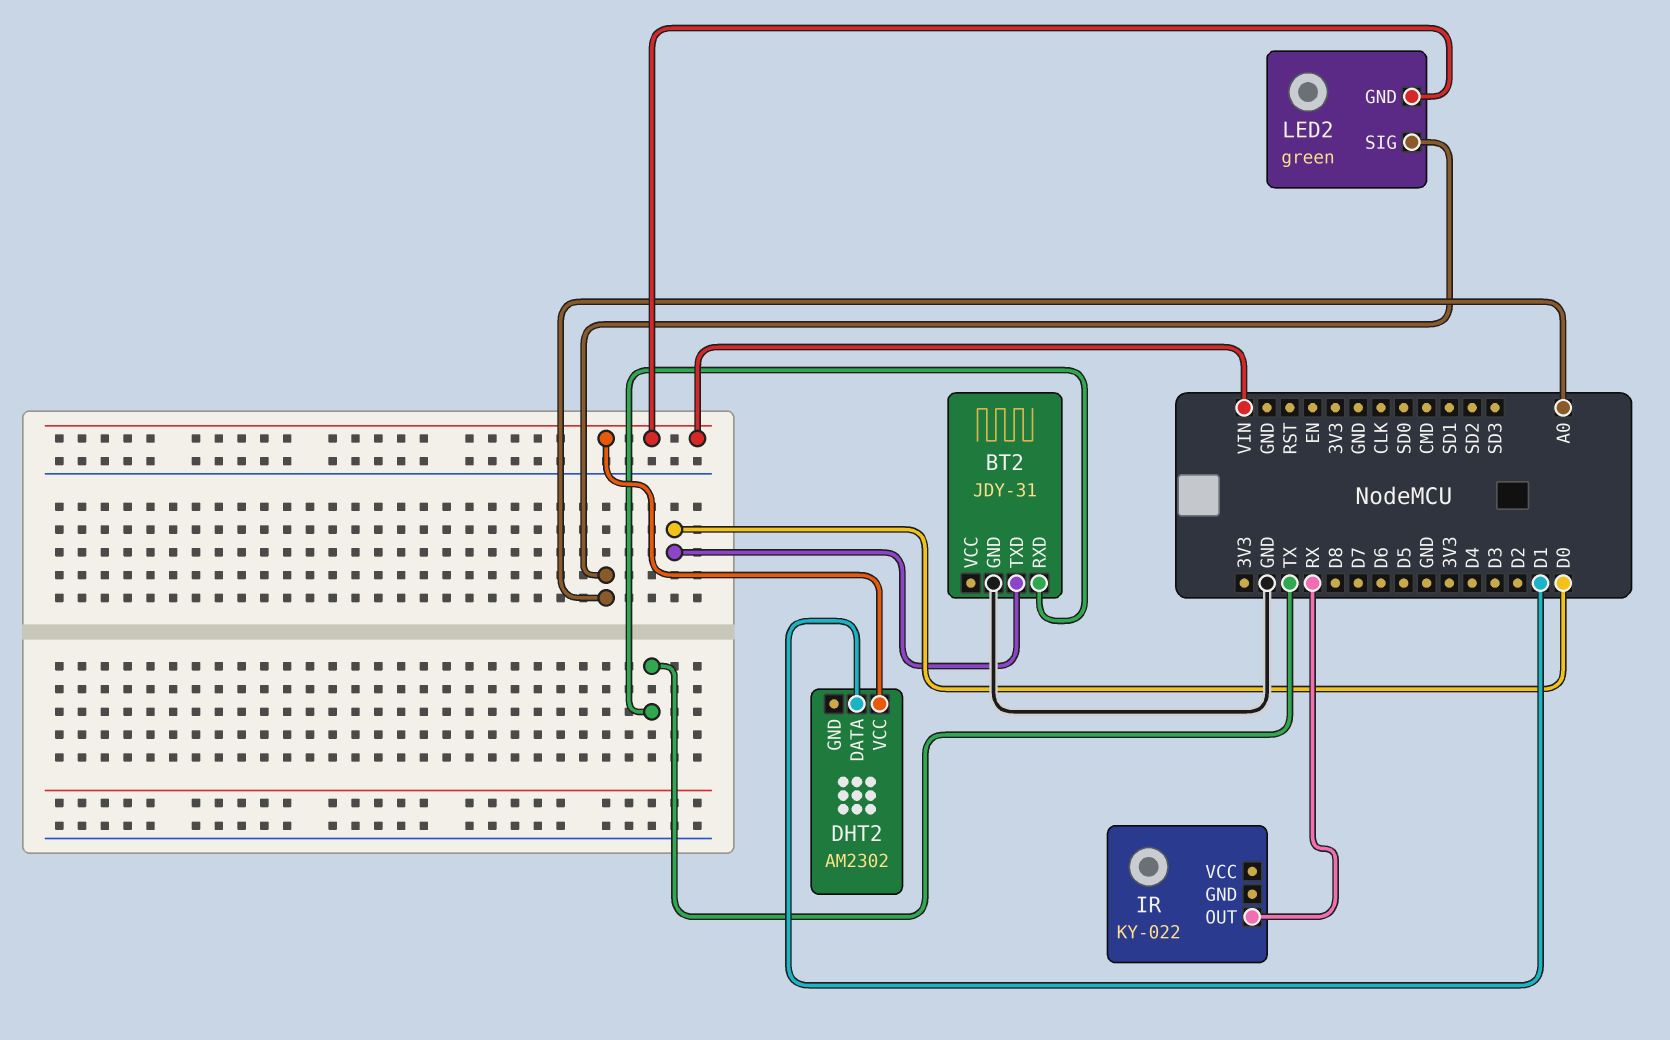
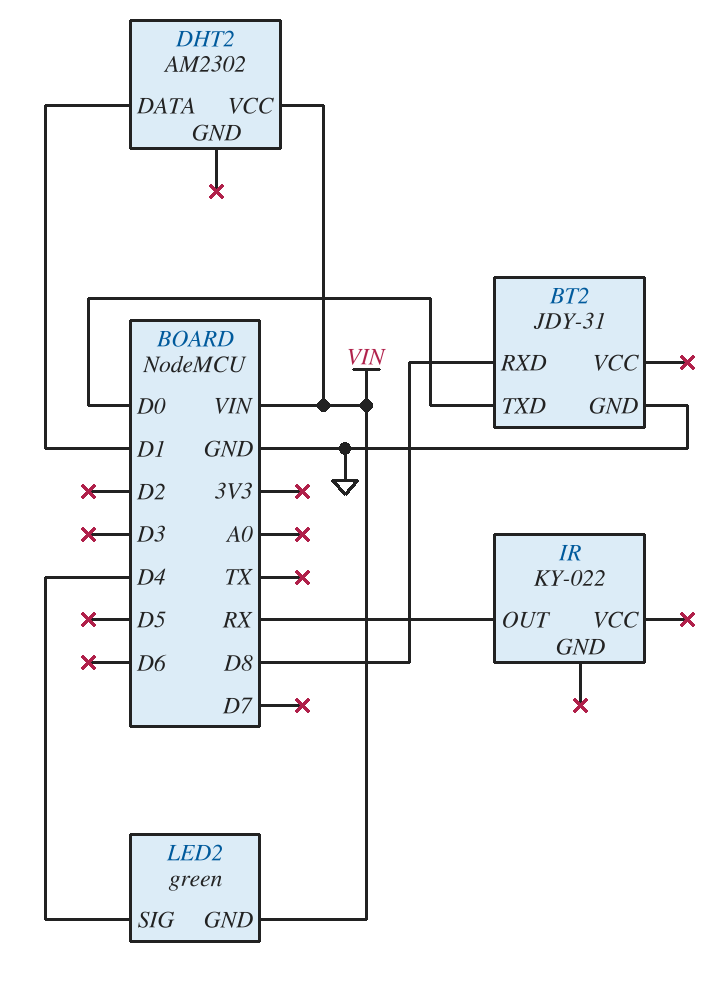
BT2 pin RXD: TX -> D8
LED2 pin SIG: A0 -> D4

